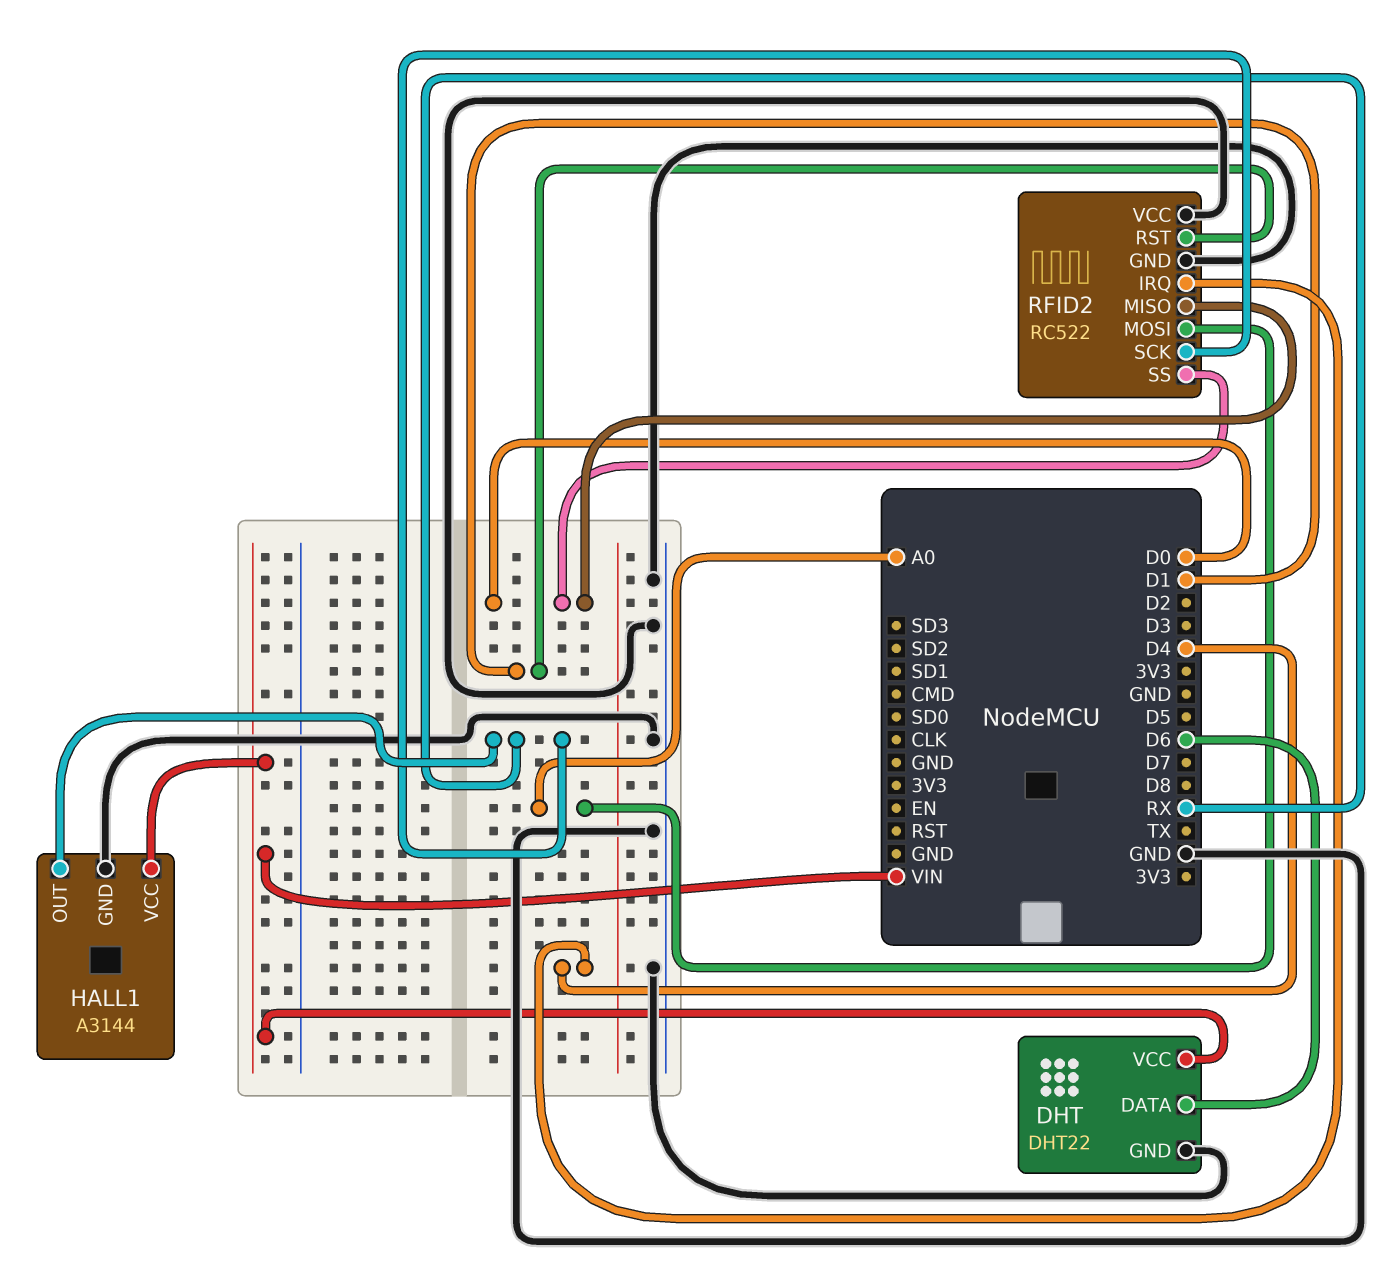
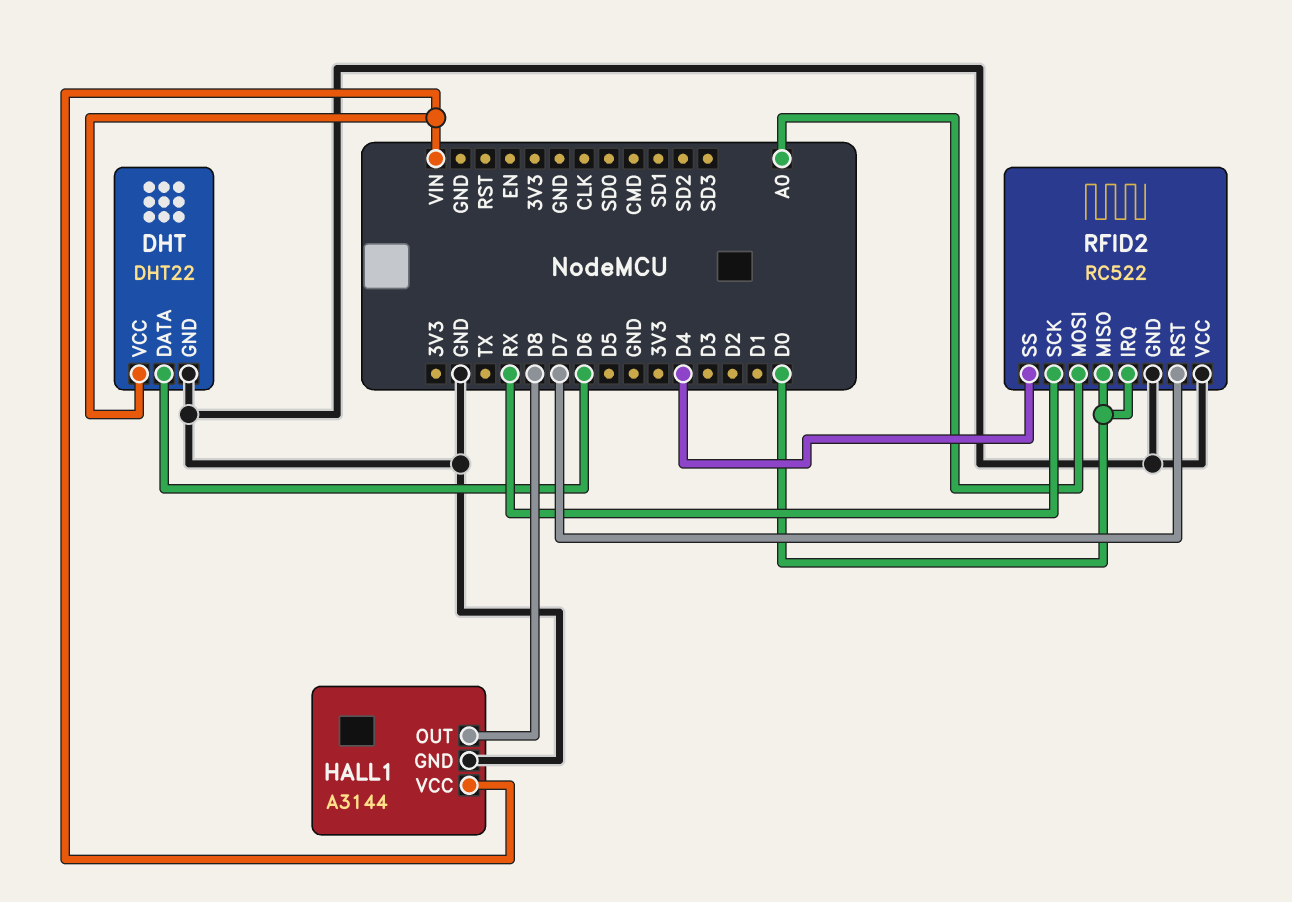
HALL1 pin OUT: RX -> D8
RFID2 pin IRQ: D4 -> D0
RFID2 pin RST: D1 -> D7
RFID2 pin SS: D0 -> D4

